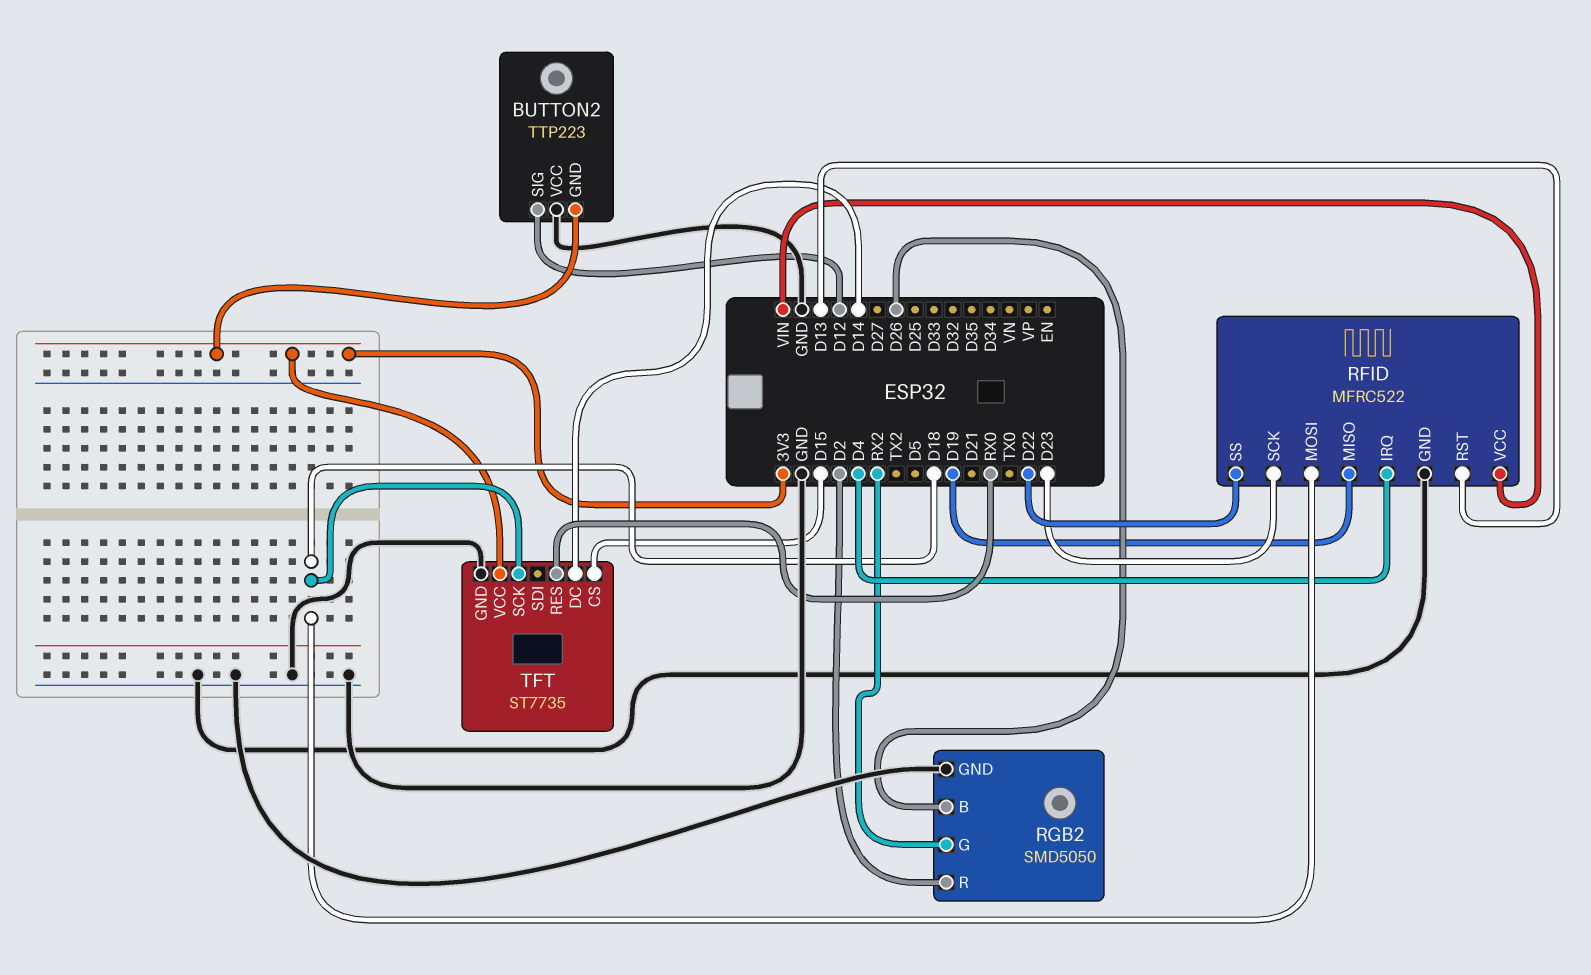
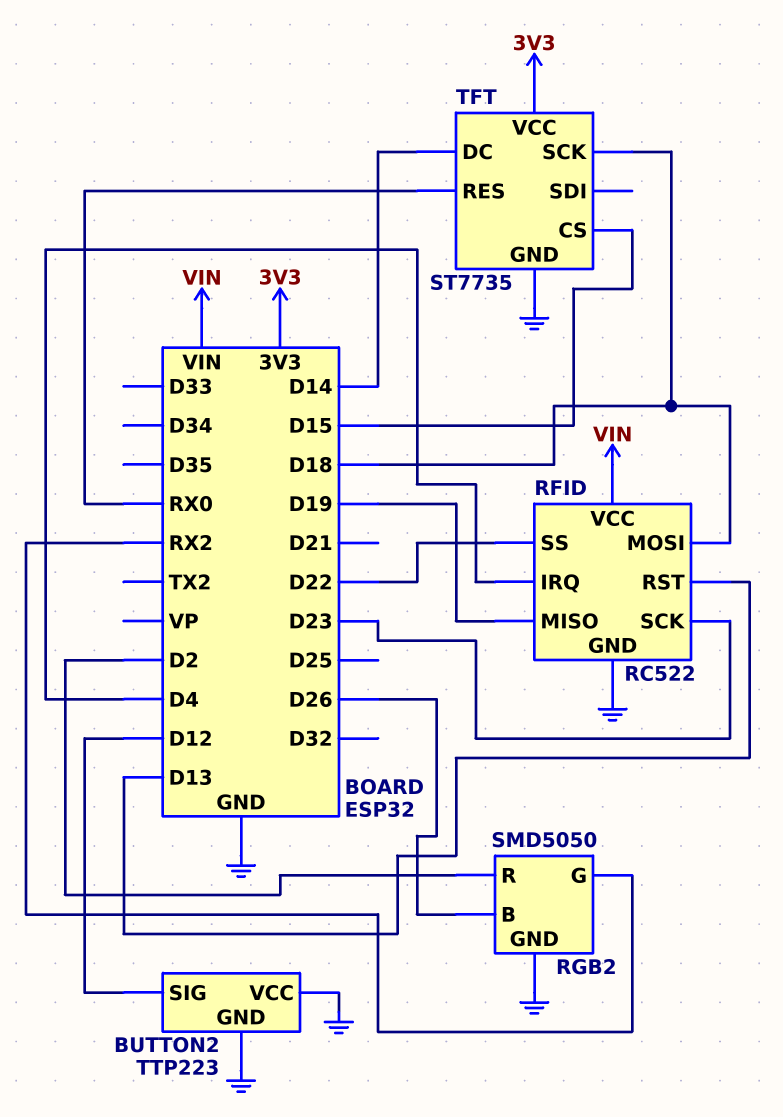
BUTTON2 pin GND: 3V3 -> GND
RFID: MFRC522 -> RC522

